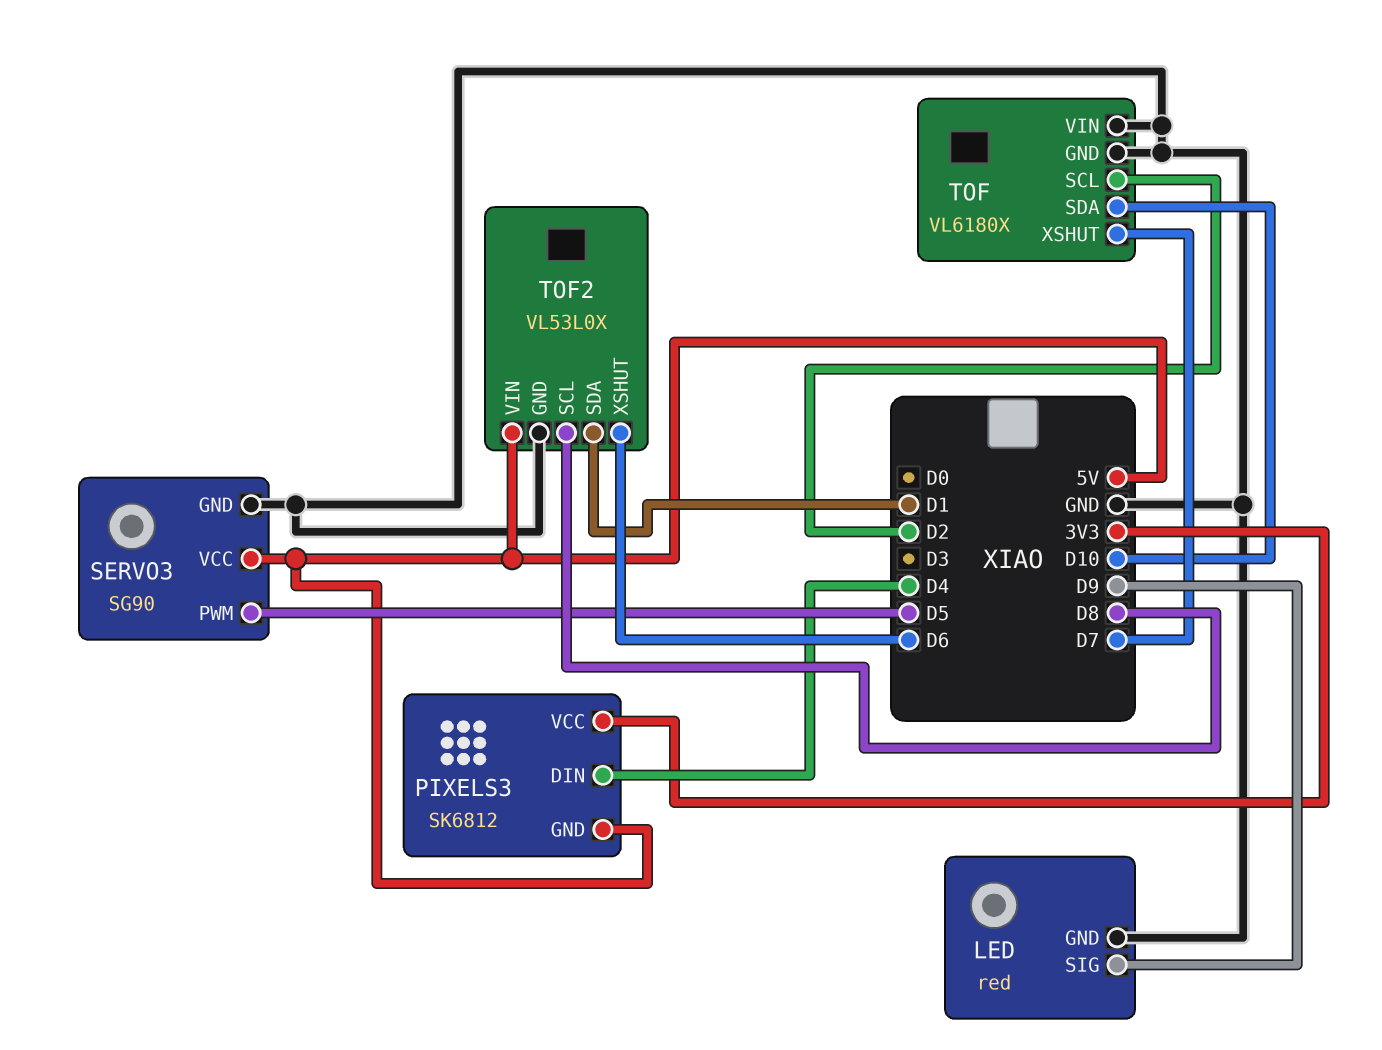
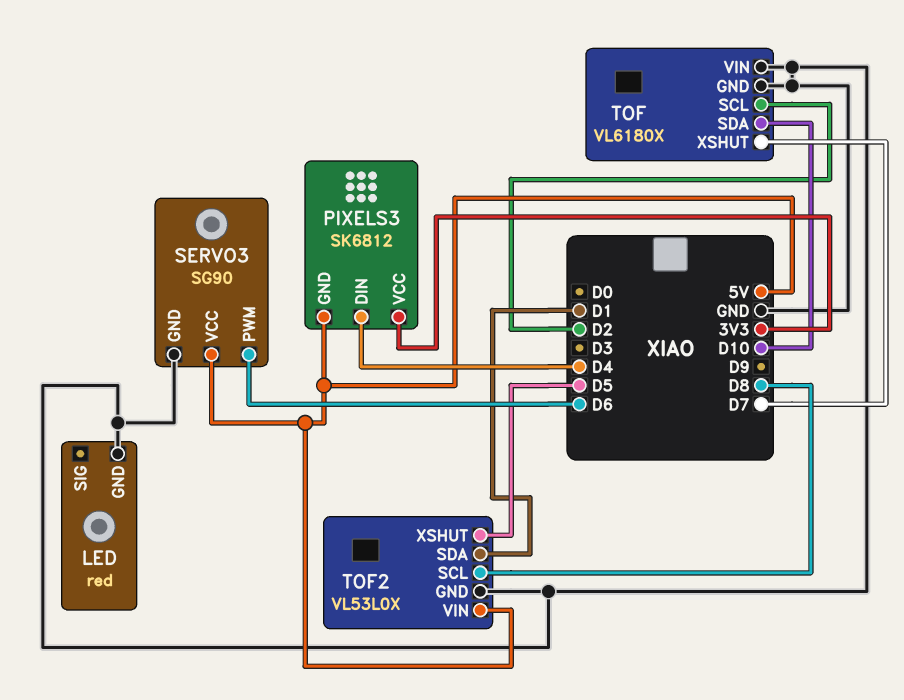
LED pin SIG: D9 -> none
SERVO3 pin PWM: D5 -> D6
TOF2 pin XSHUT: D6 -> D5

